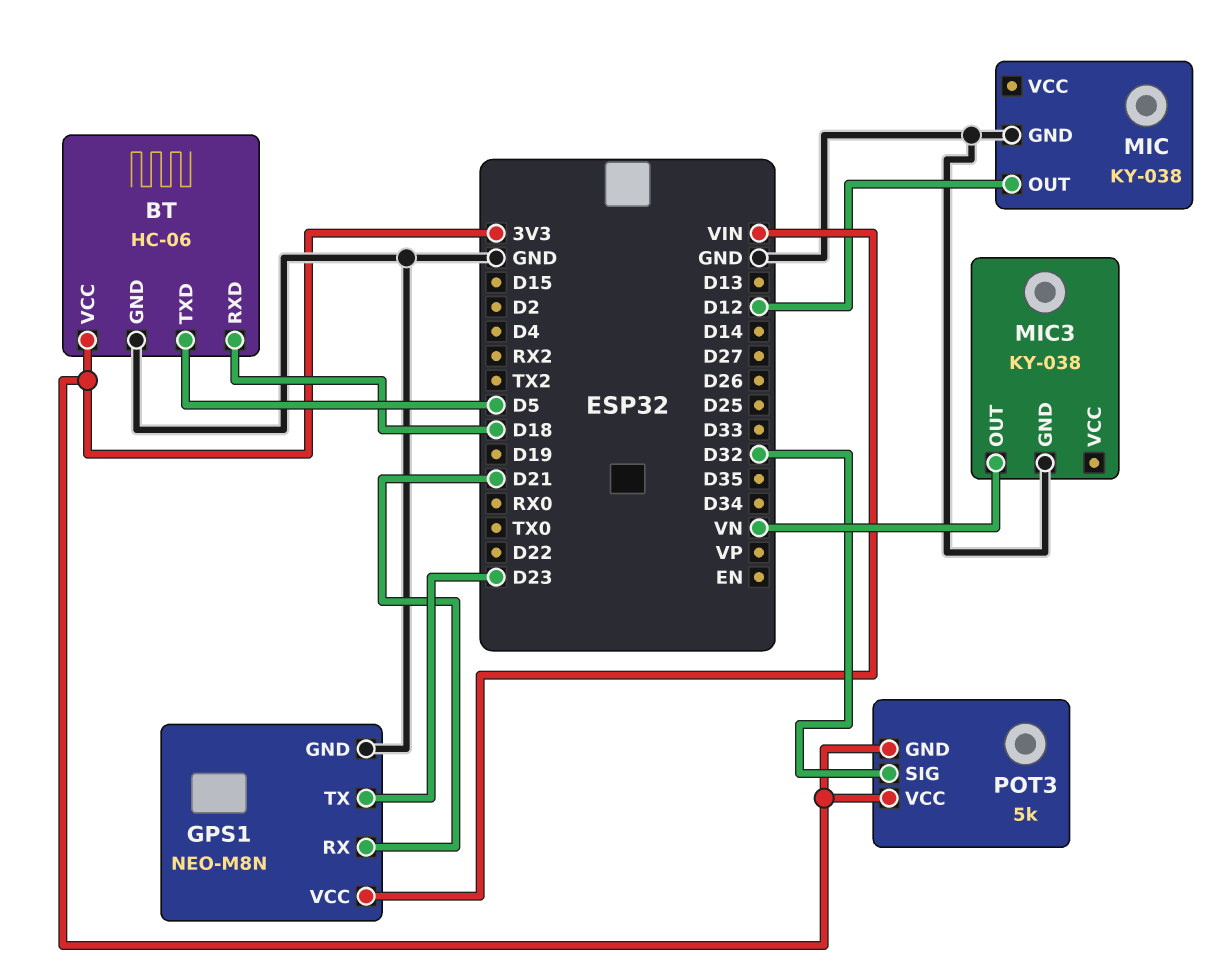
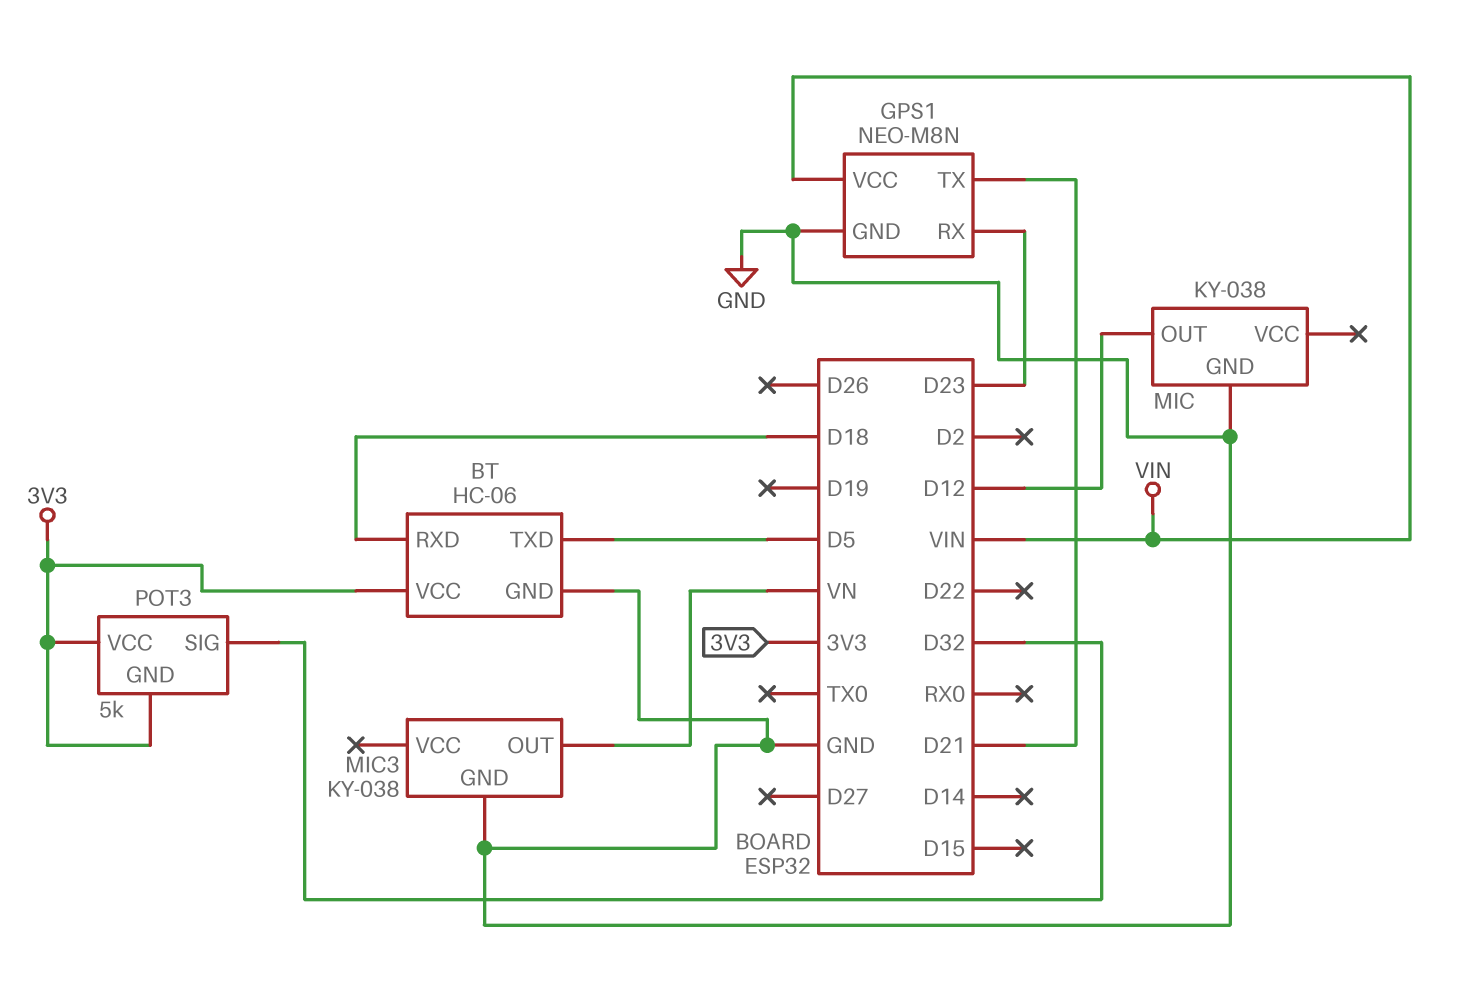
GPS1 pin RX: D21 -> D23
GPS1 pin TX: D23 -> D21

